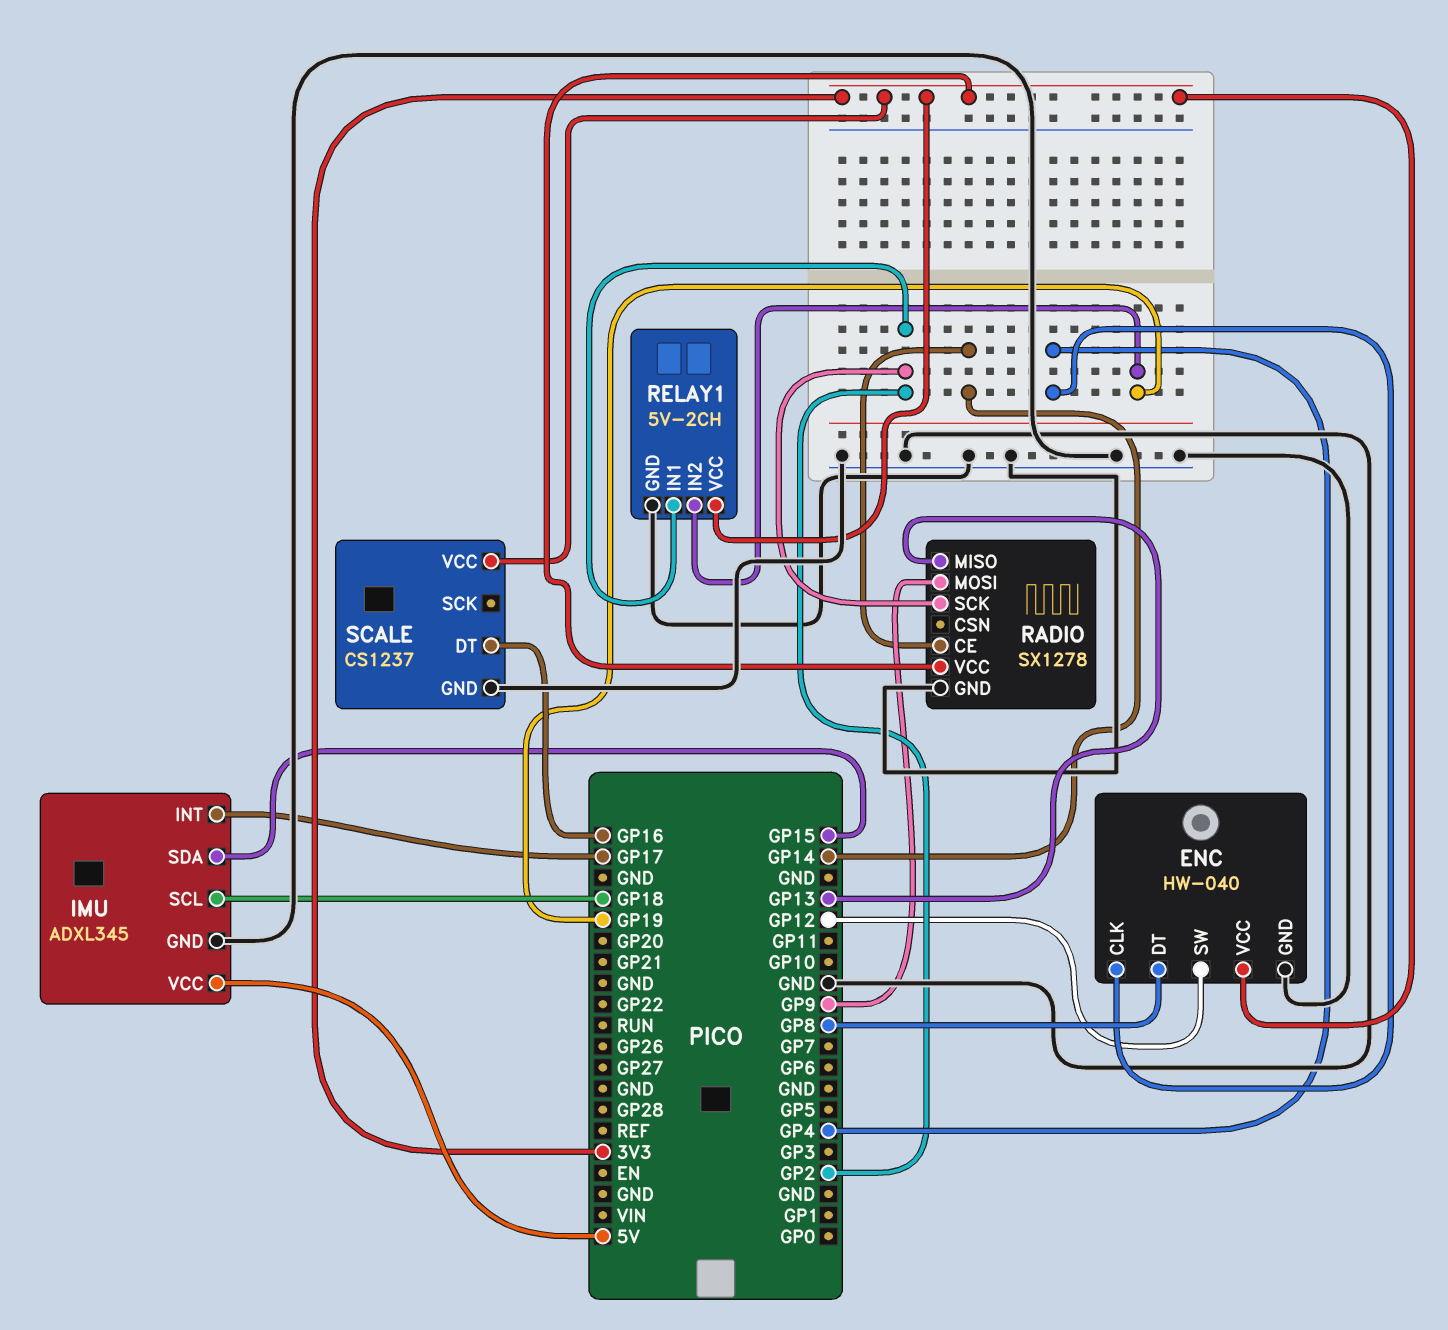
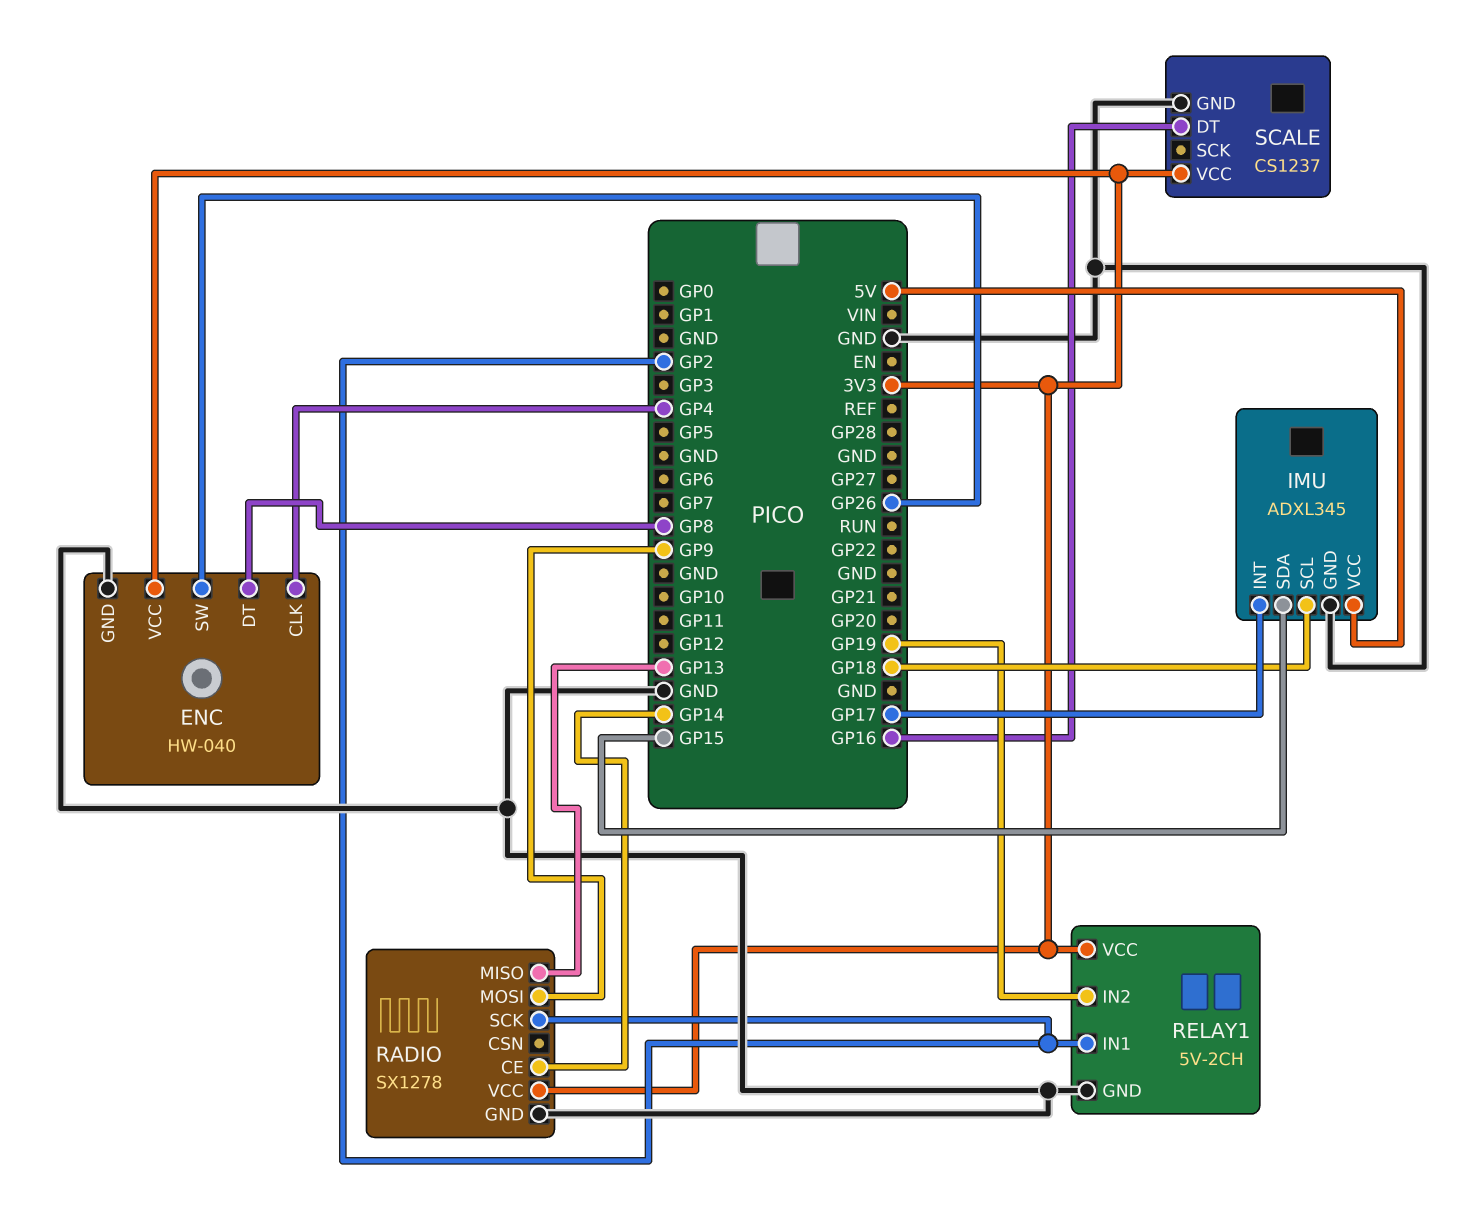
ENC pin SW: GP12 -> GP26

